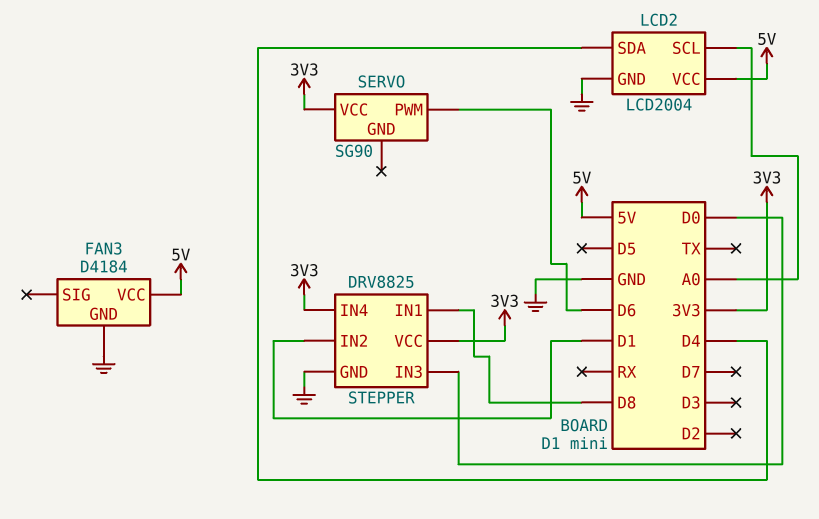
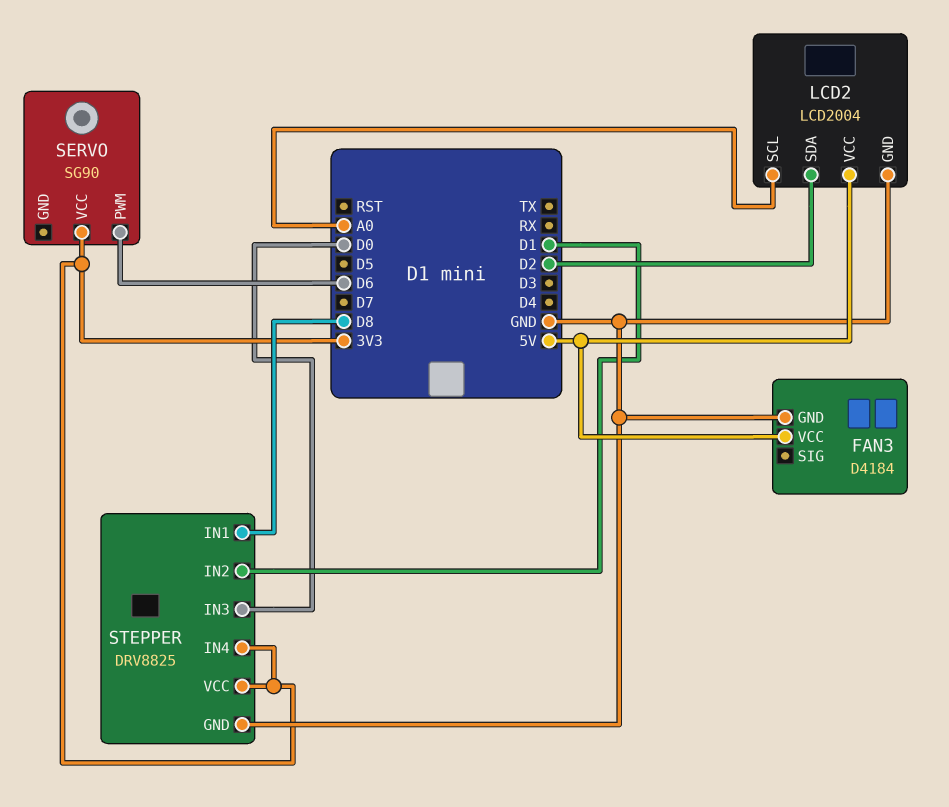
LCD2 pin SDA: D4 -> D2

